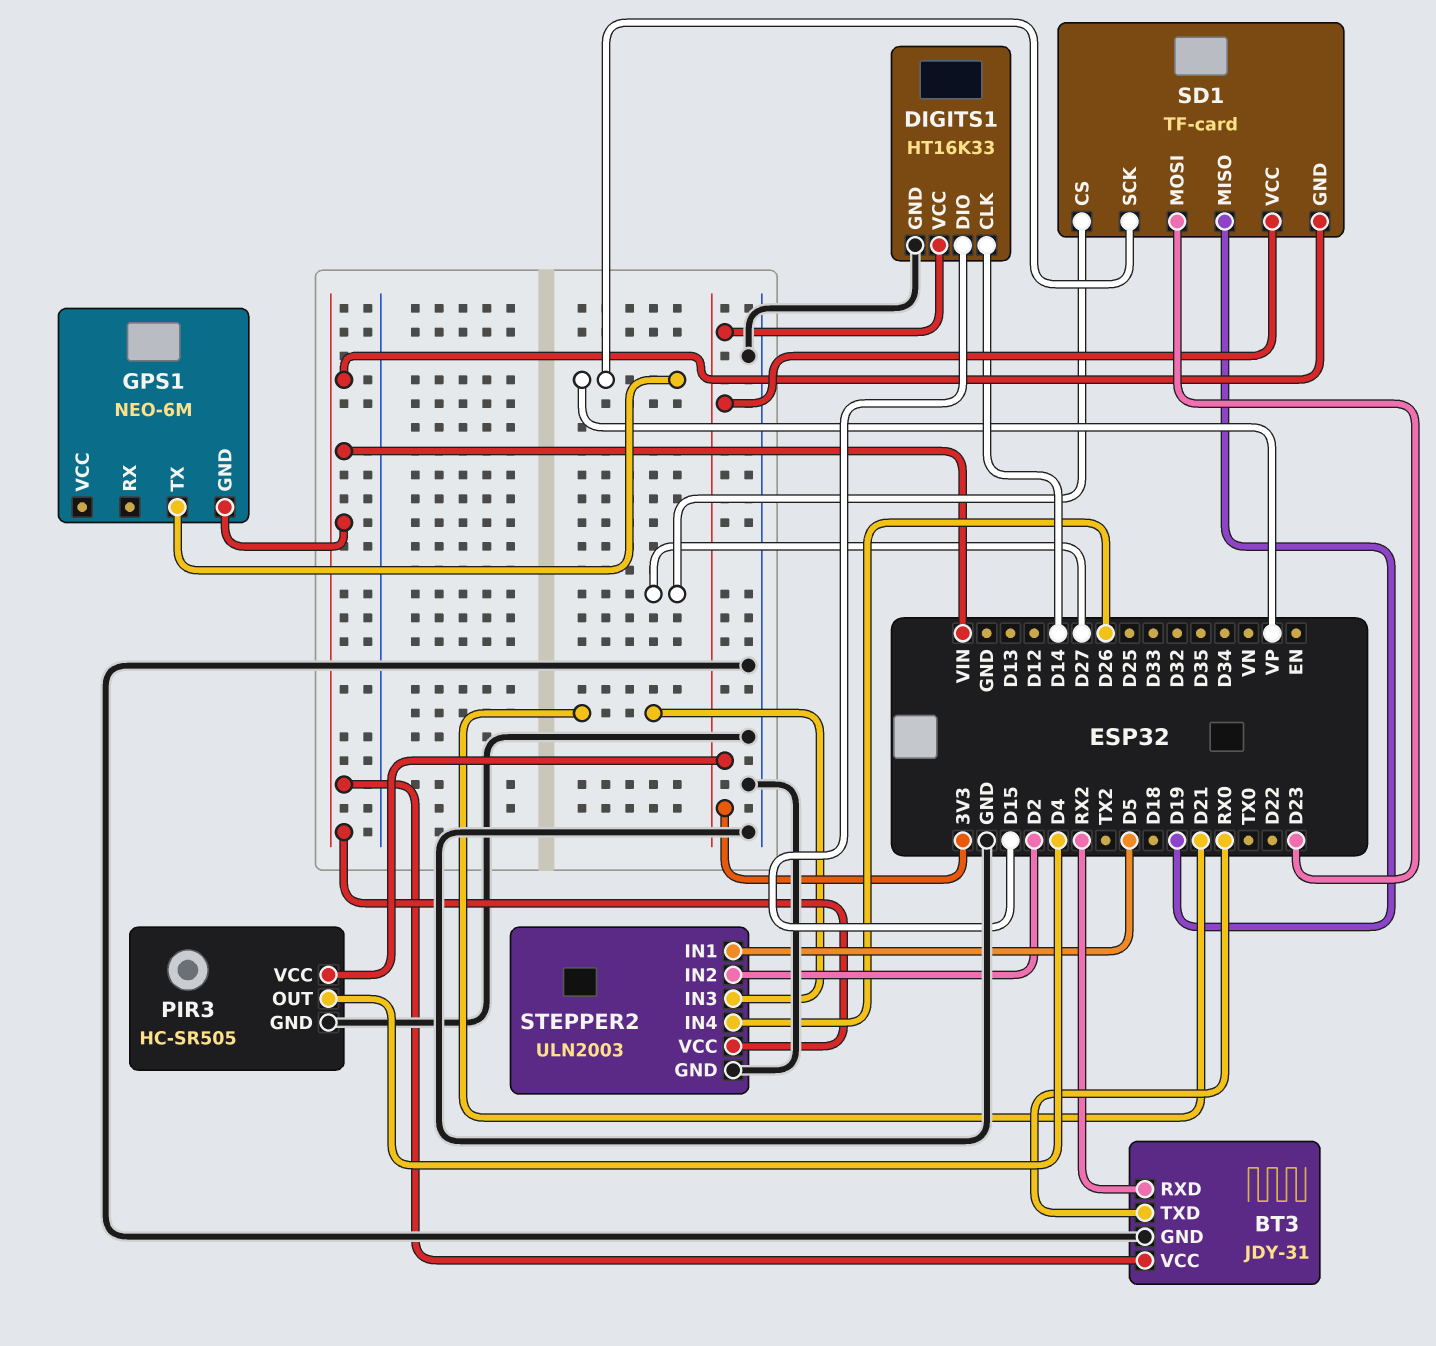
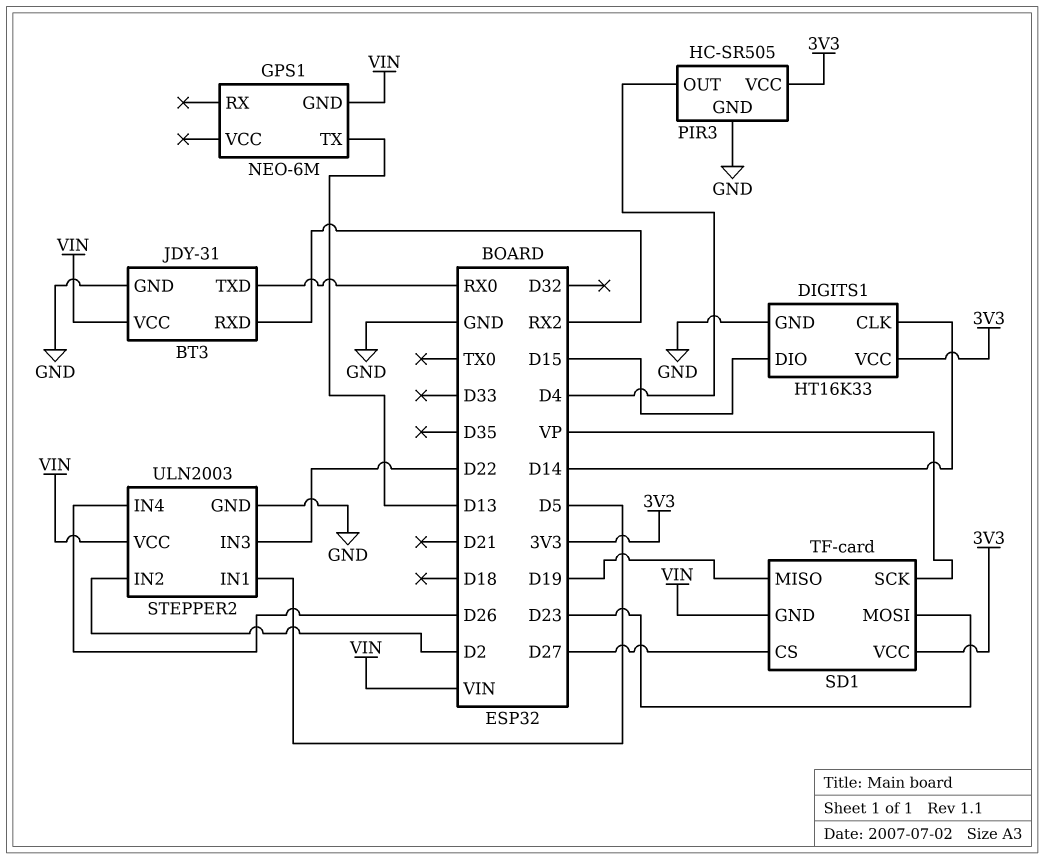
GPS1 pin TX: VP -> D13
STEPPER2 pin IN3: D21 -> D22

